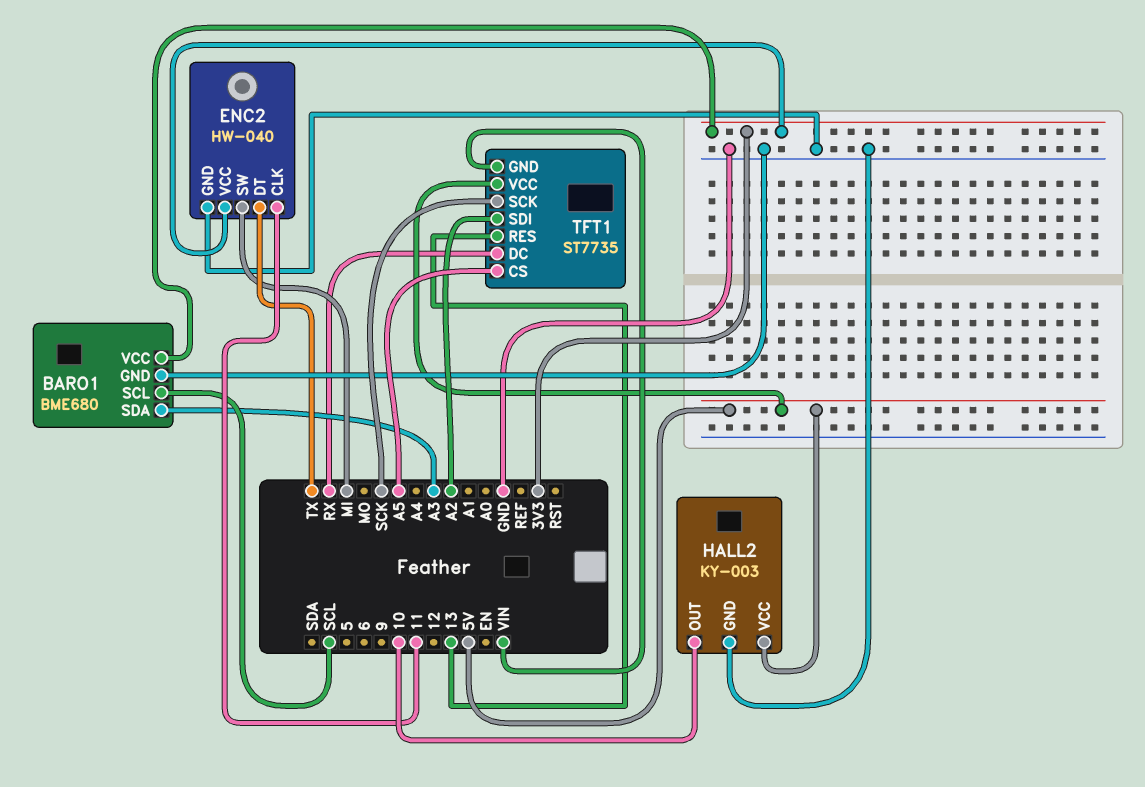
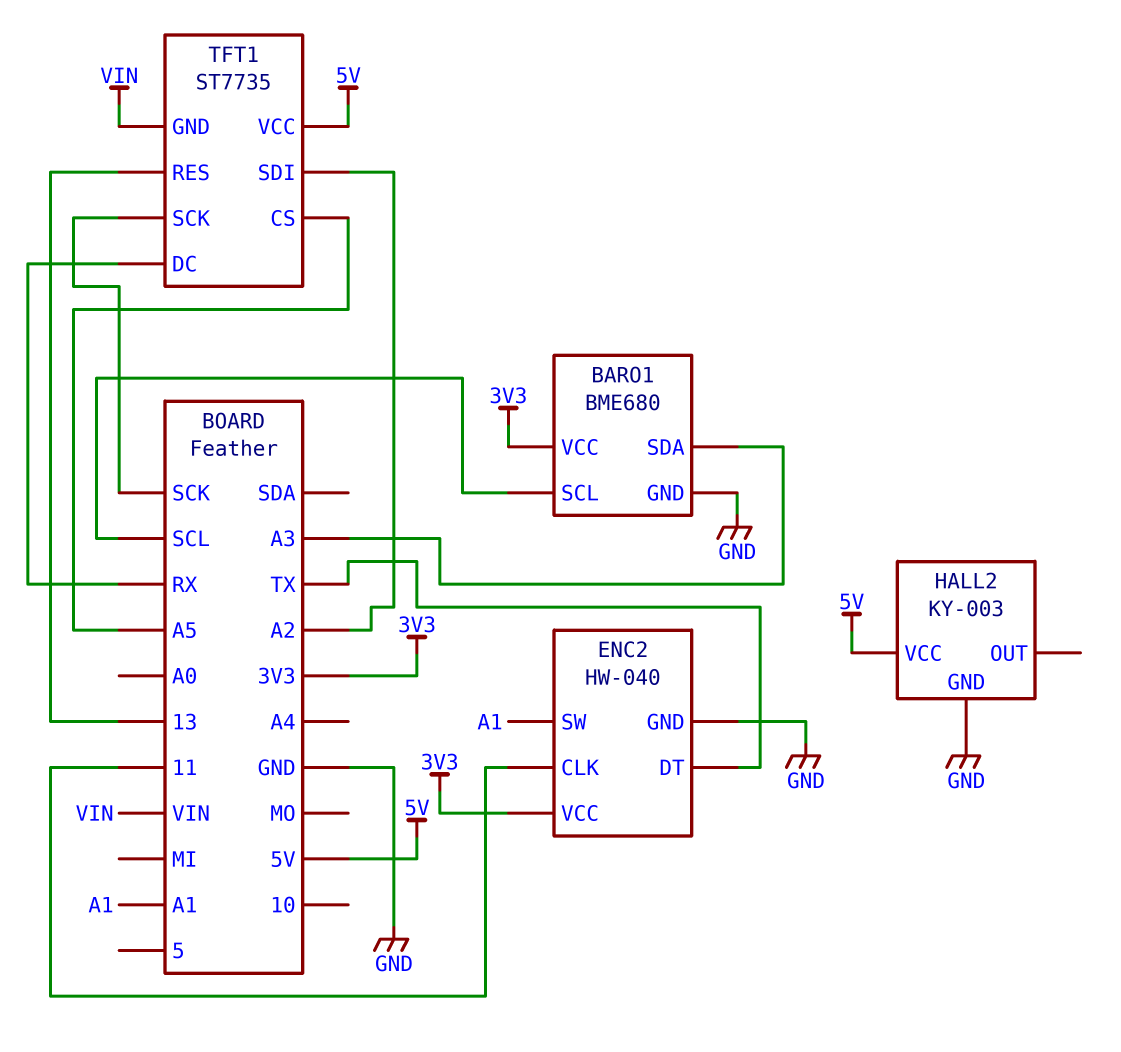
ENC2 pin SW: MI -> A1
HALL2 pin OUT: 10 -> none

